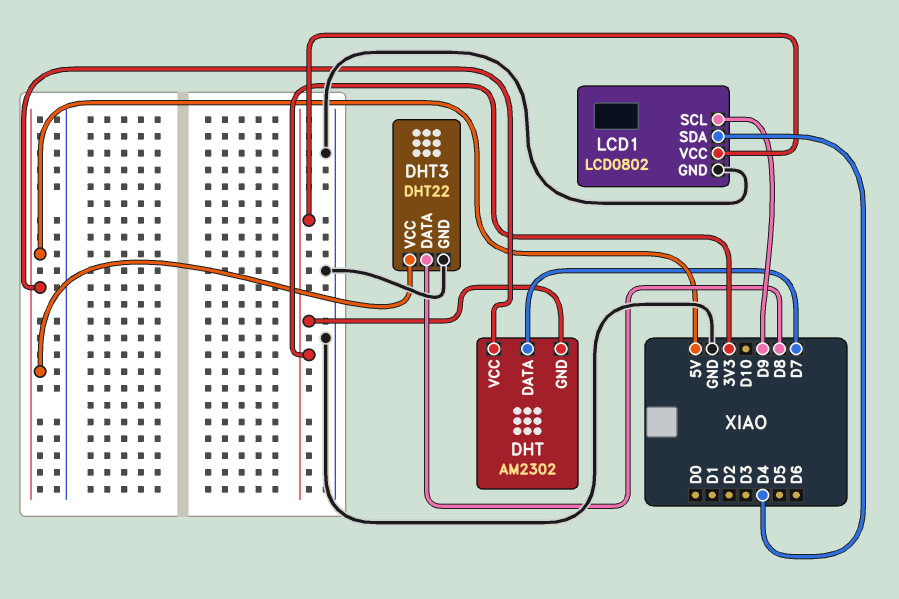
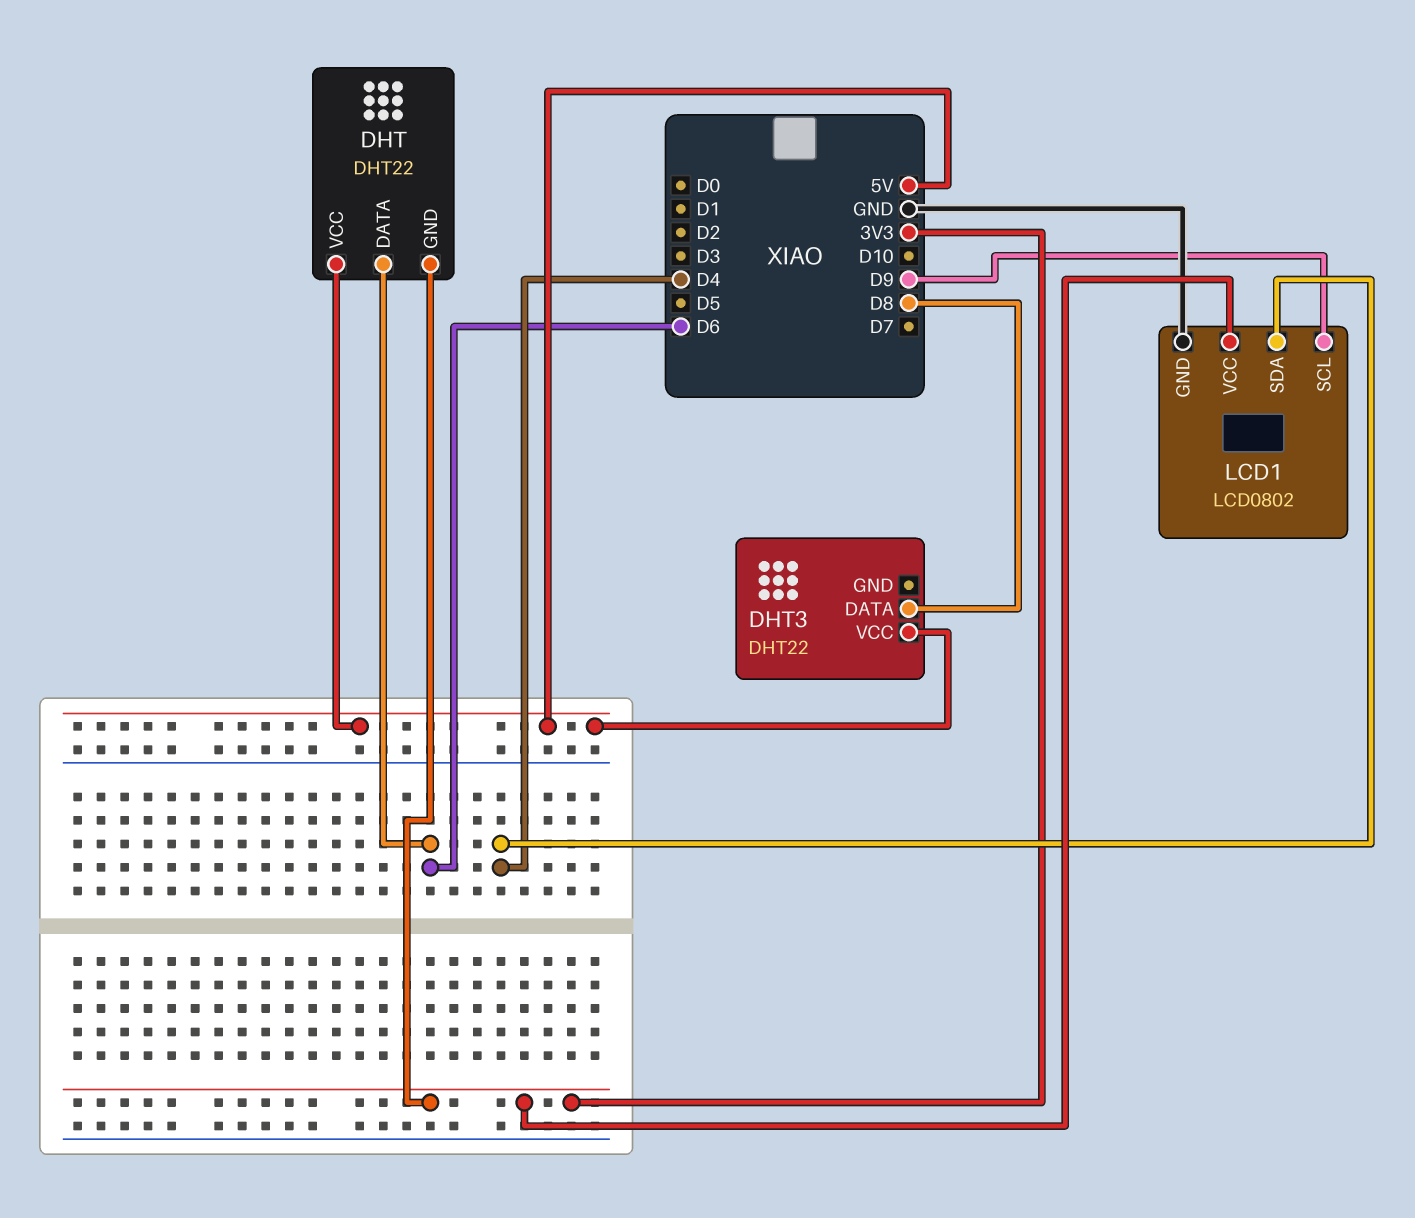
DHT: AM2302 -> DHT22
DHT pin DATA: D7 -> D6
DHT3 pin GND: GND -> none

